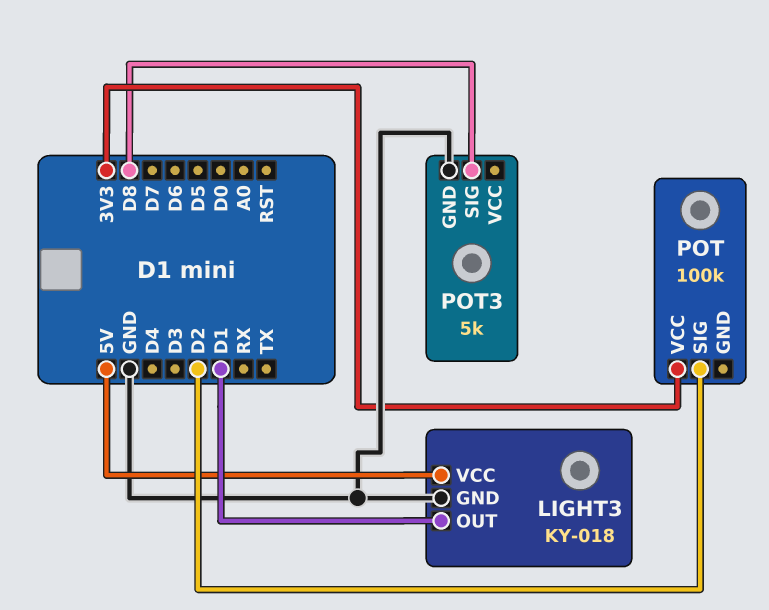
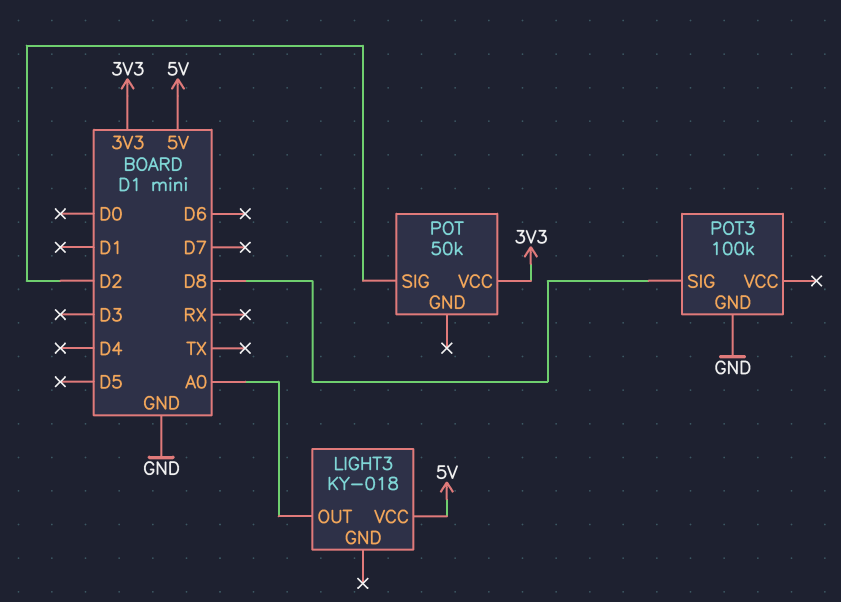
LIGHT3 pin GND: GND -> none
LIGHT3 pin OUT: D1 -> A0
POT: 100k -> 50k
POT3: 5k -> 100k

